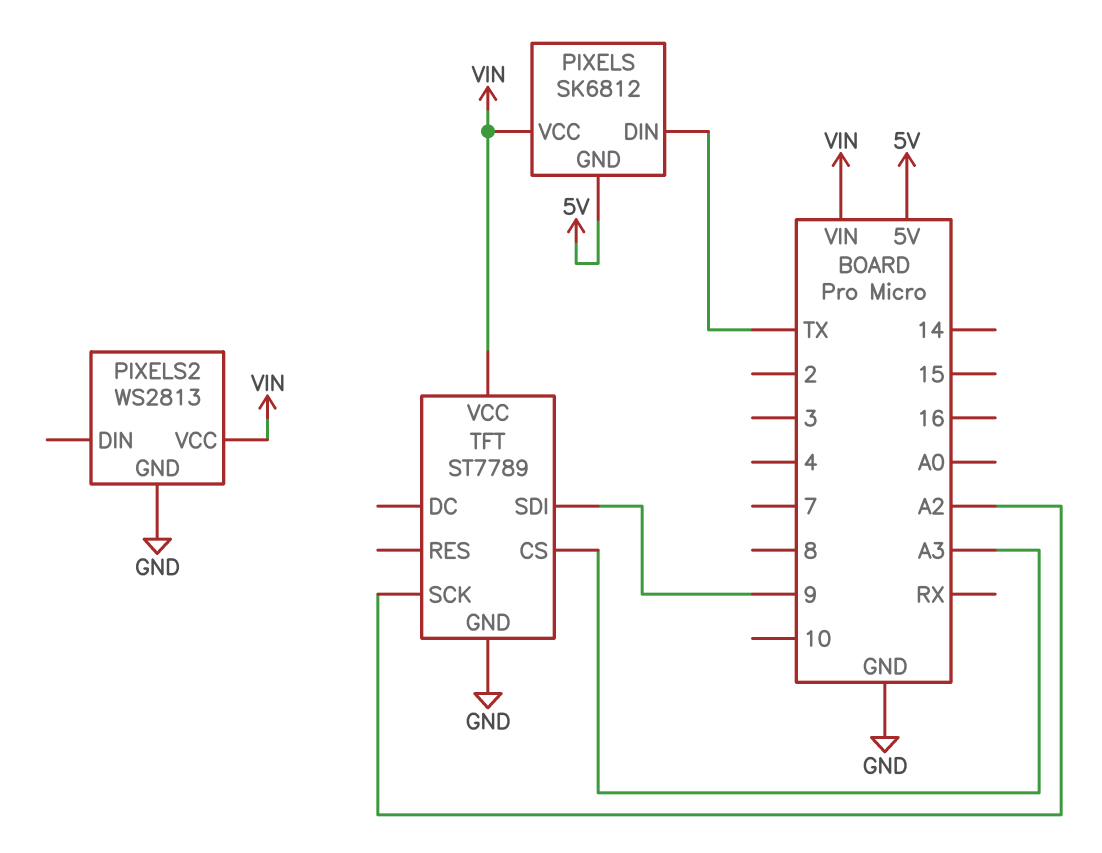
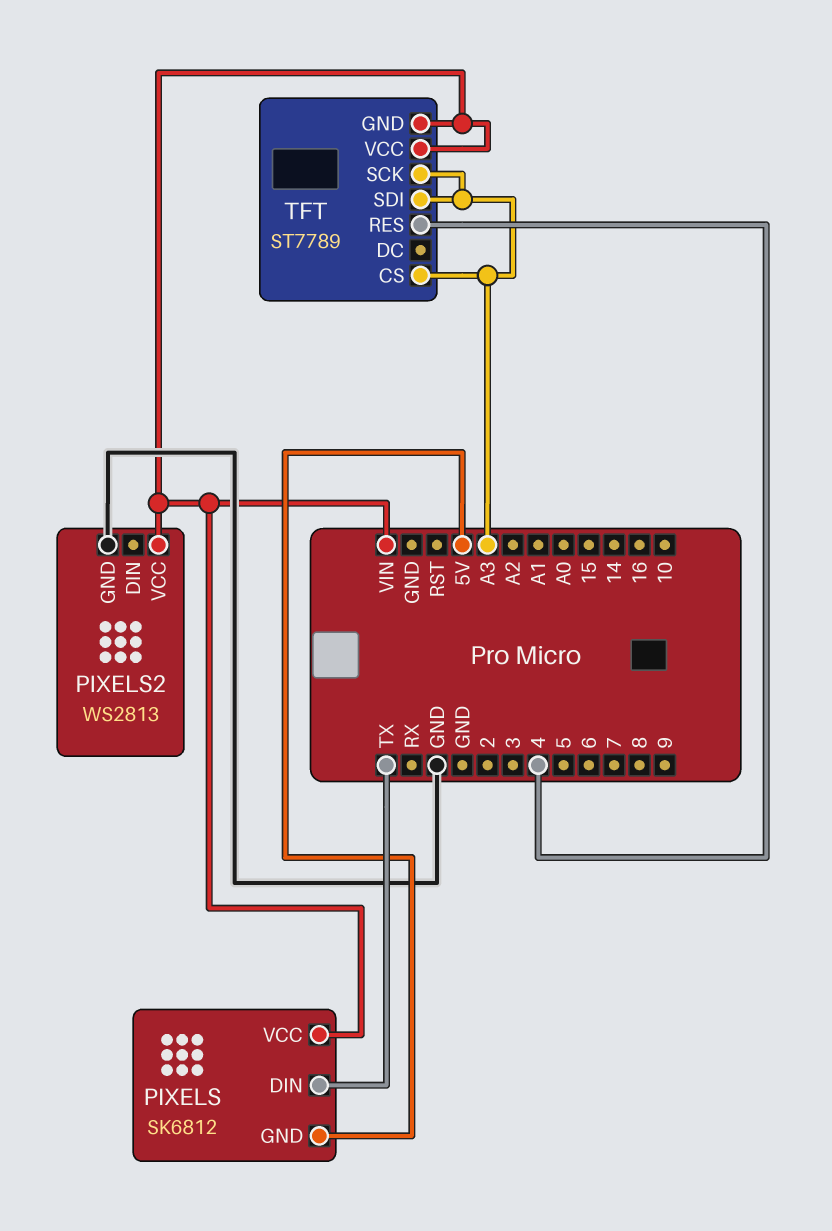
TFT pin GND: GND -> VIN
TFT pin RES: none -> 4
TFT pin SCK: A2 -> A3
TFT pin SDI: 9 -> A3

